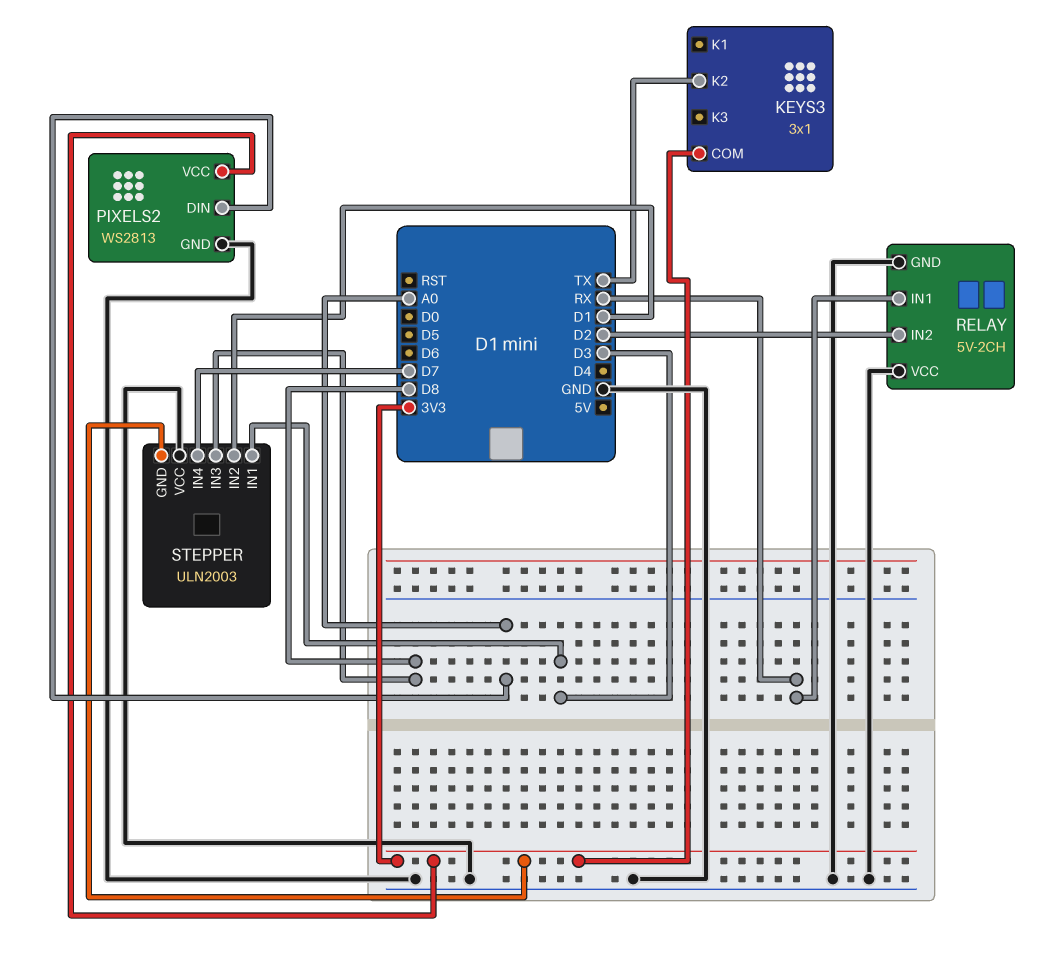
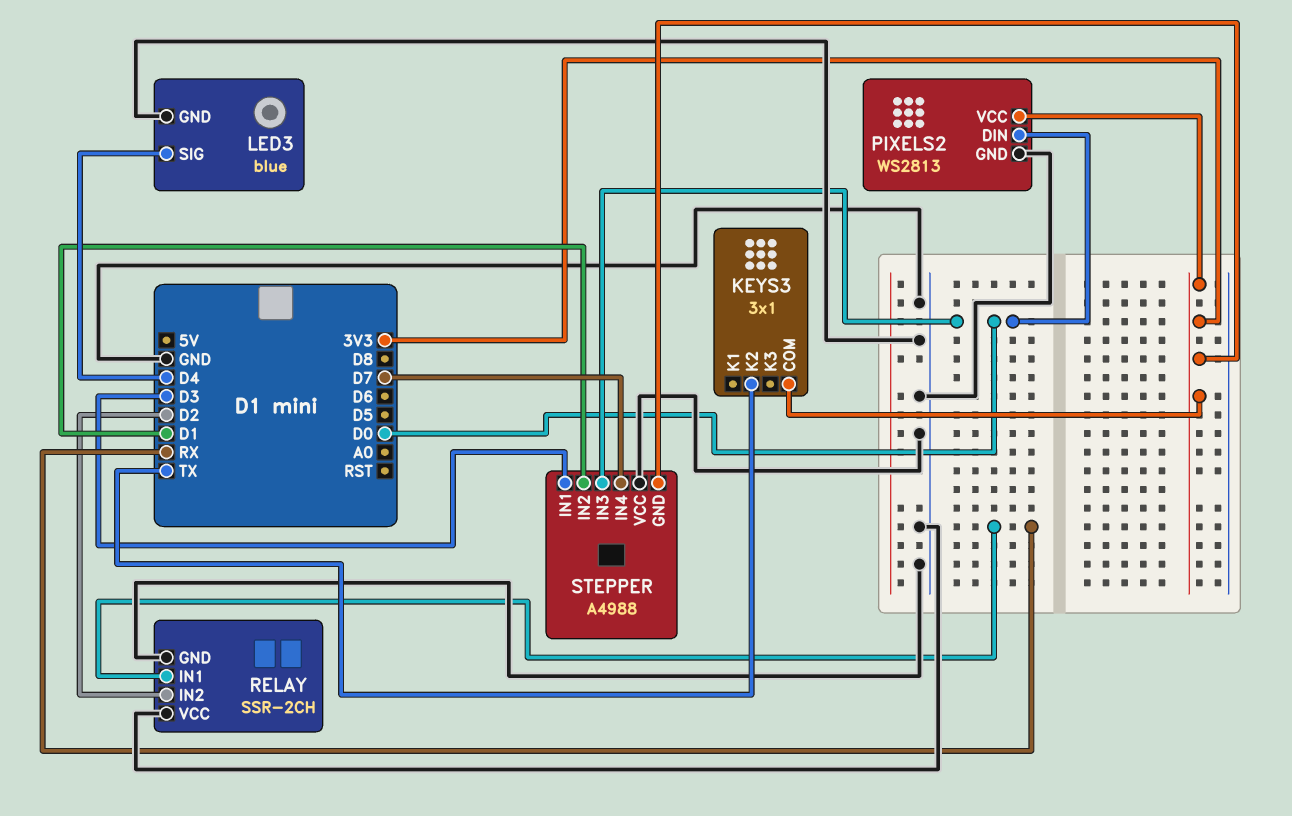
LED3: none -> blue
LED3 pin GND: none -> GND
LED3 pin SIG: none -> D4
PIXELS2 pin DIN: A0 -> D0
RELAY: 5V-2CH -> SSR-2CH
STEPPER: ULN2003 -> A4988
STEPPER pin IN3: D8 -> D0

